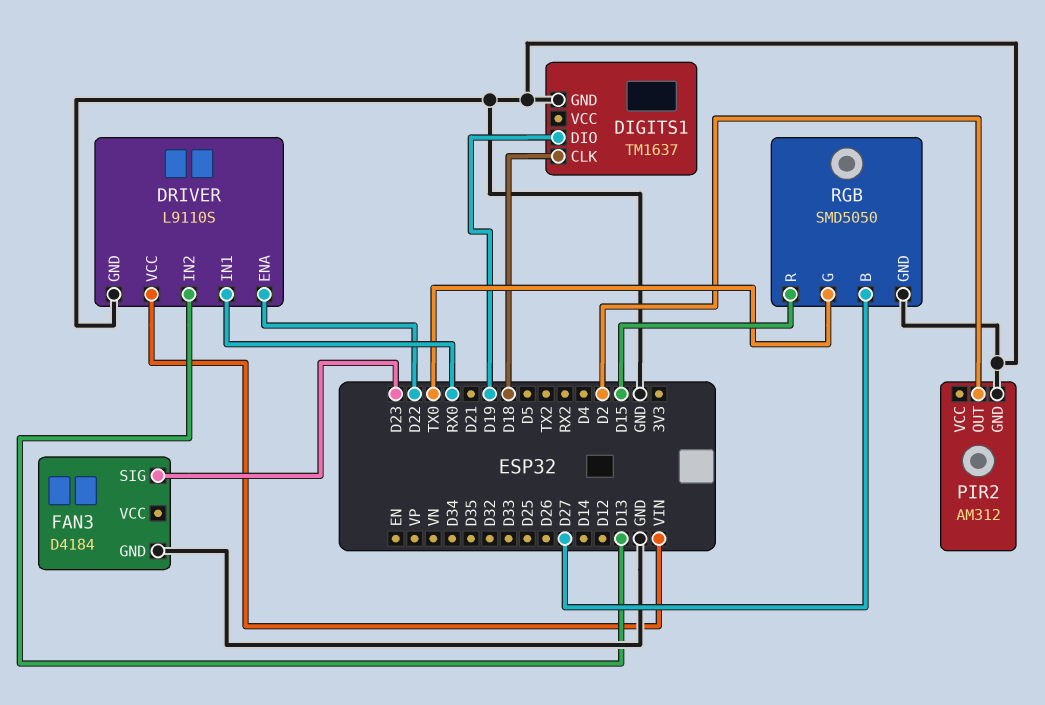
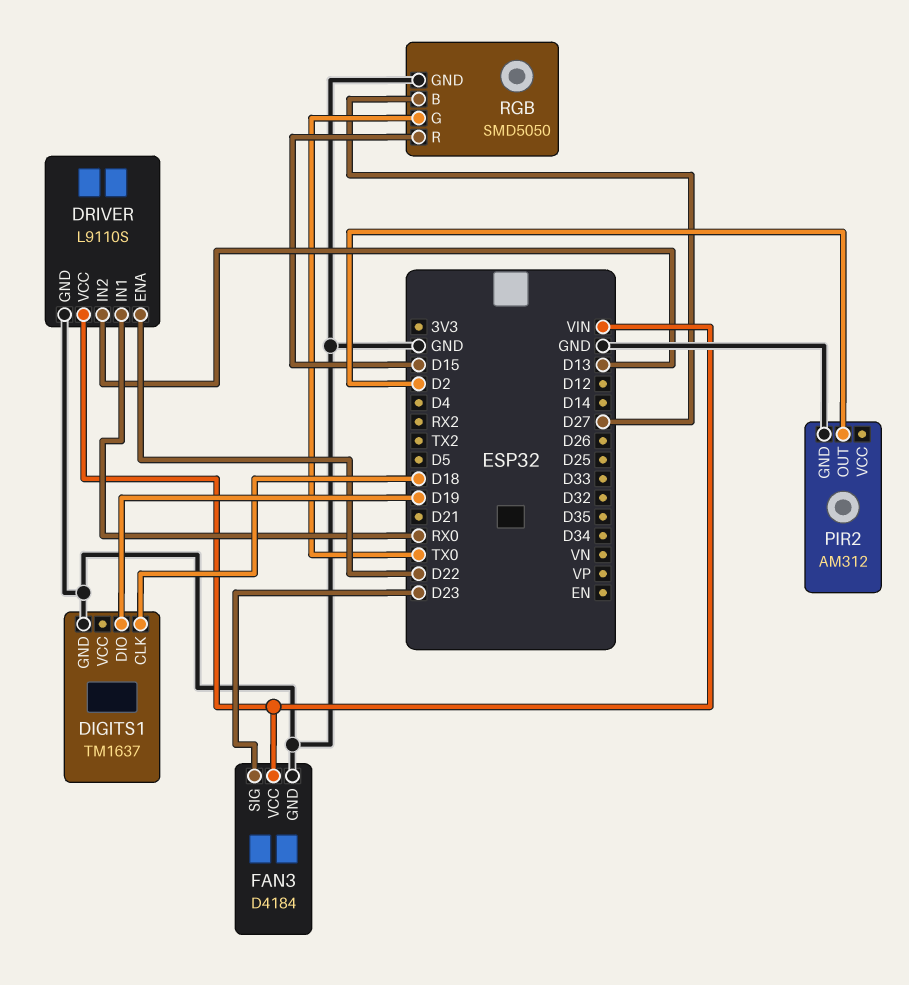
FAN3 pin VCC: none -> VIN

